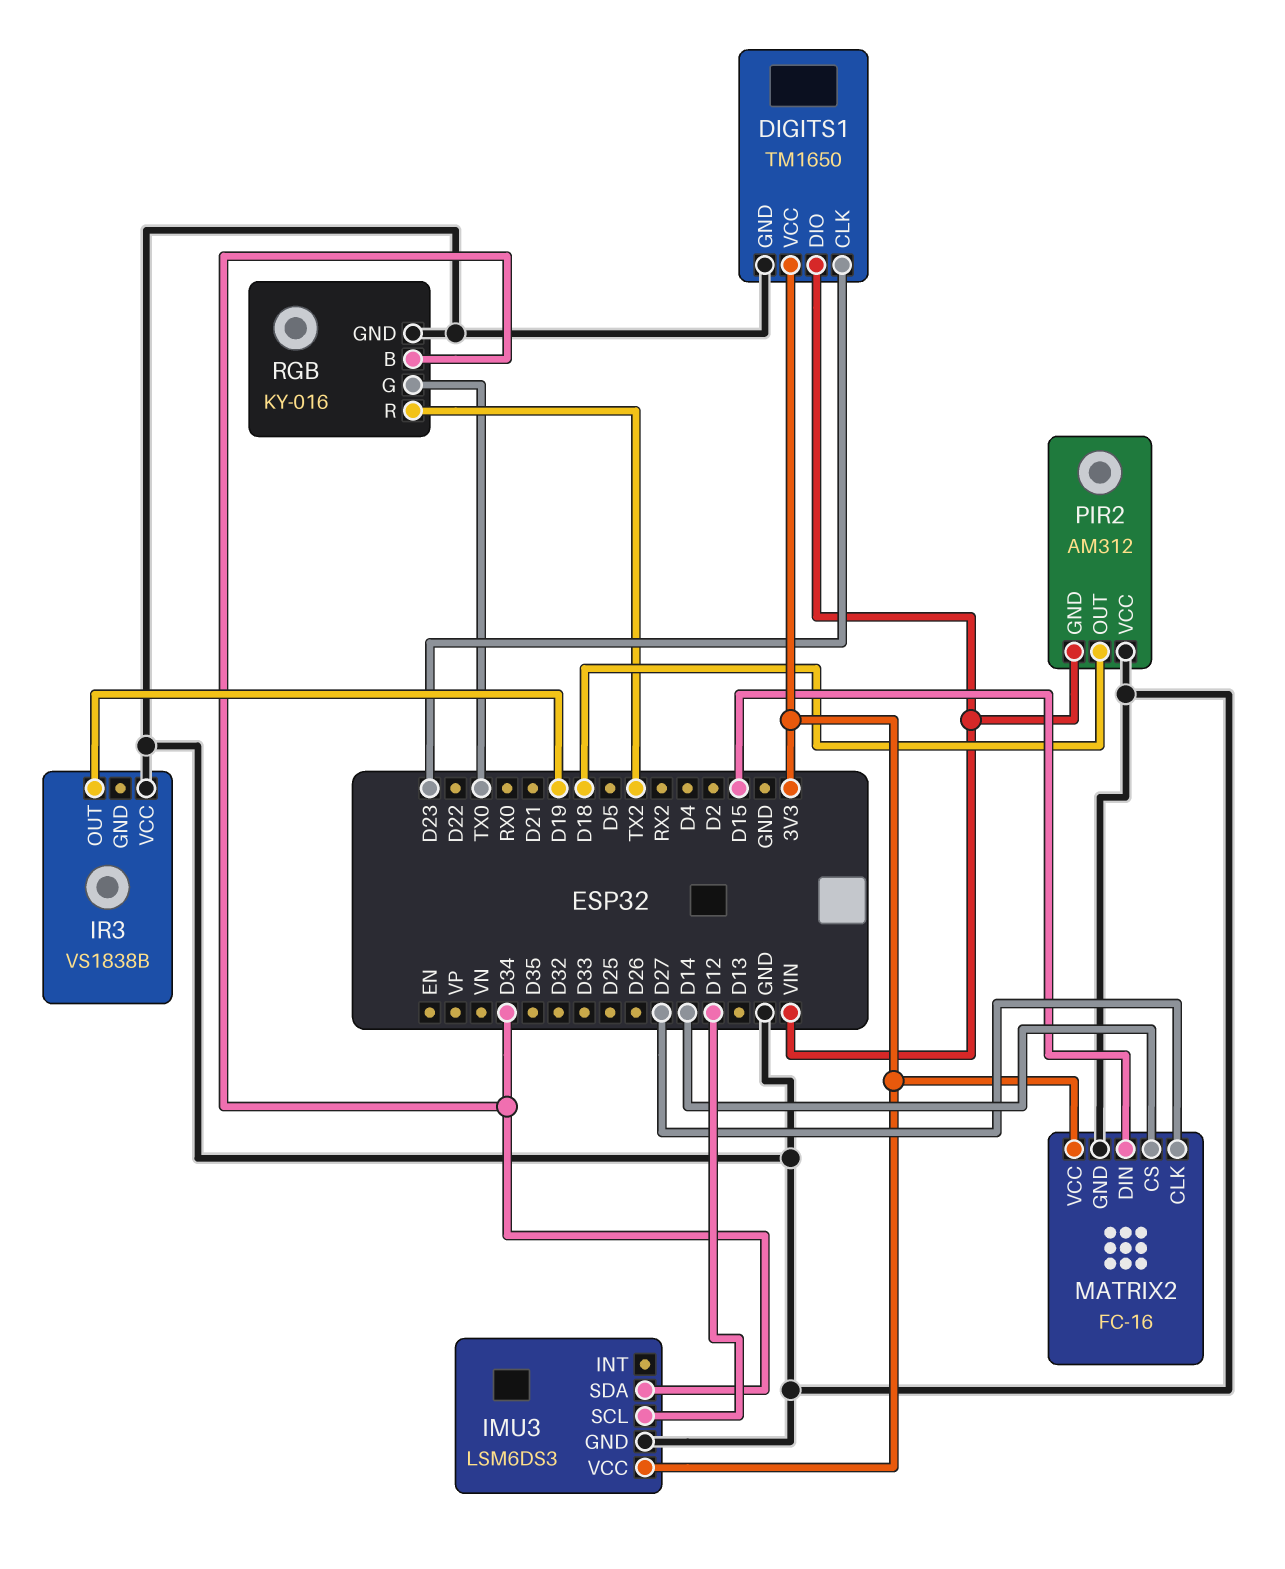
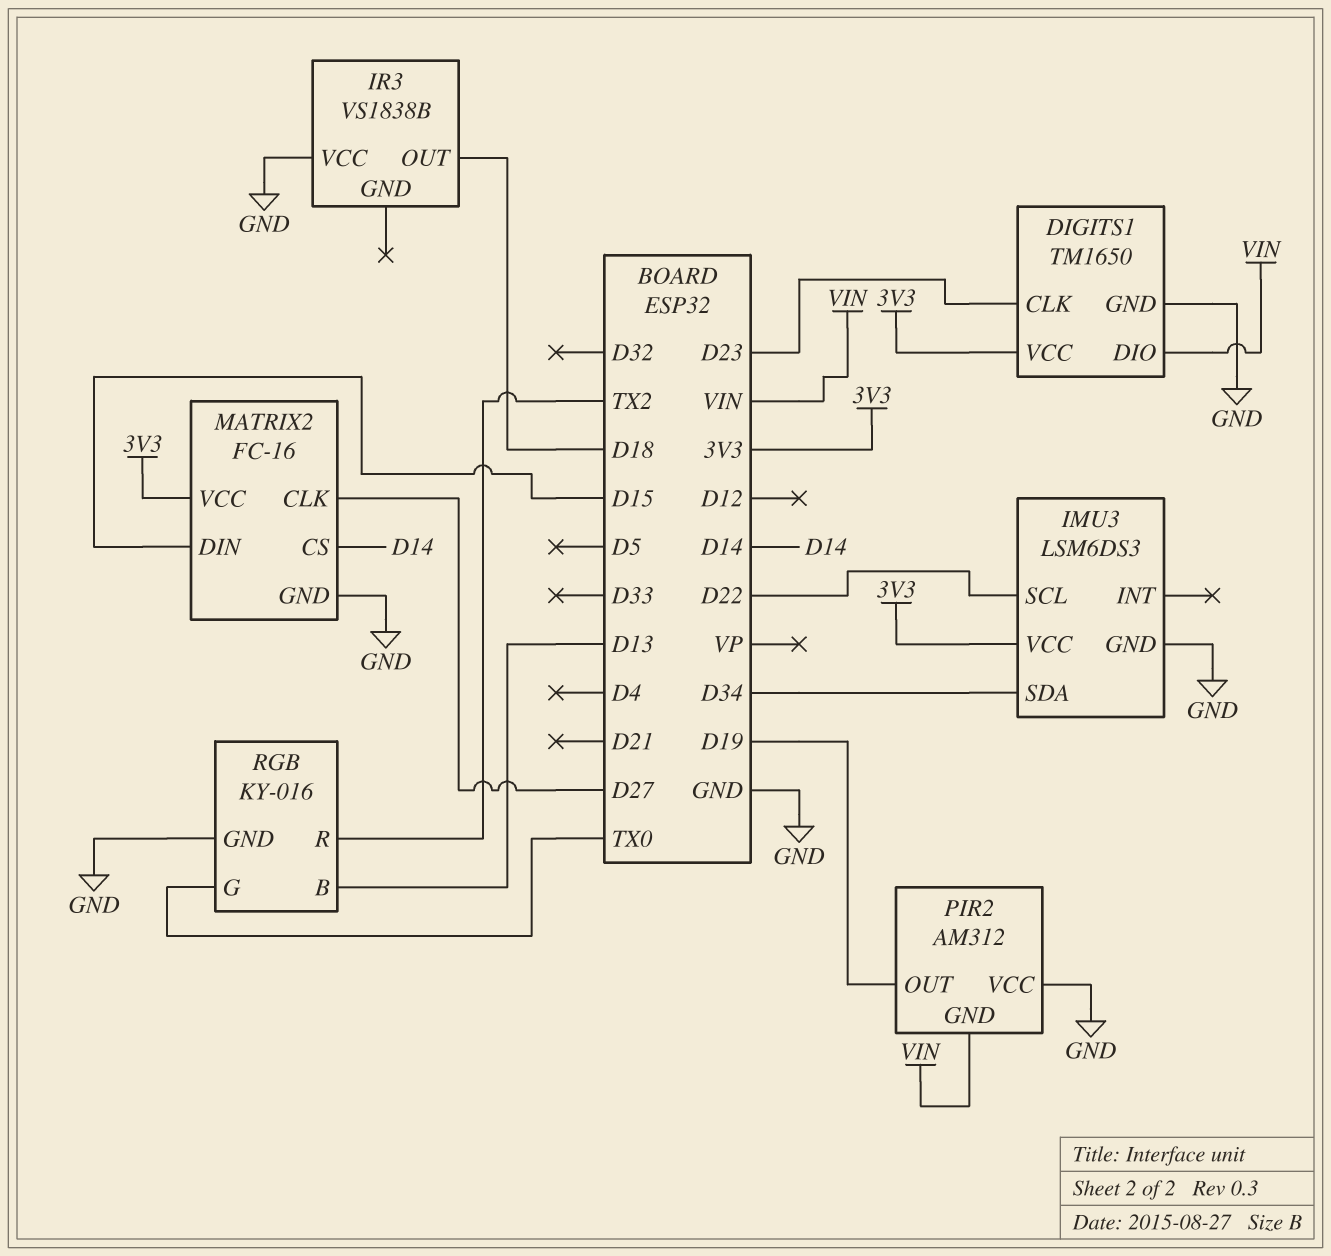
IMU3 pin SCL: D12 -> D22
IR3 pin OUT: D19 -> D18
PIR2 pin OUT: D18 -> D19
RGB pin B: D34 -> D13

